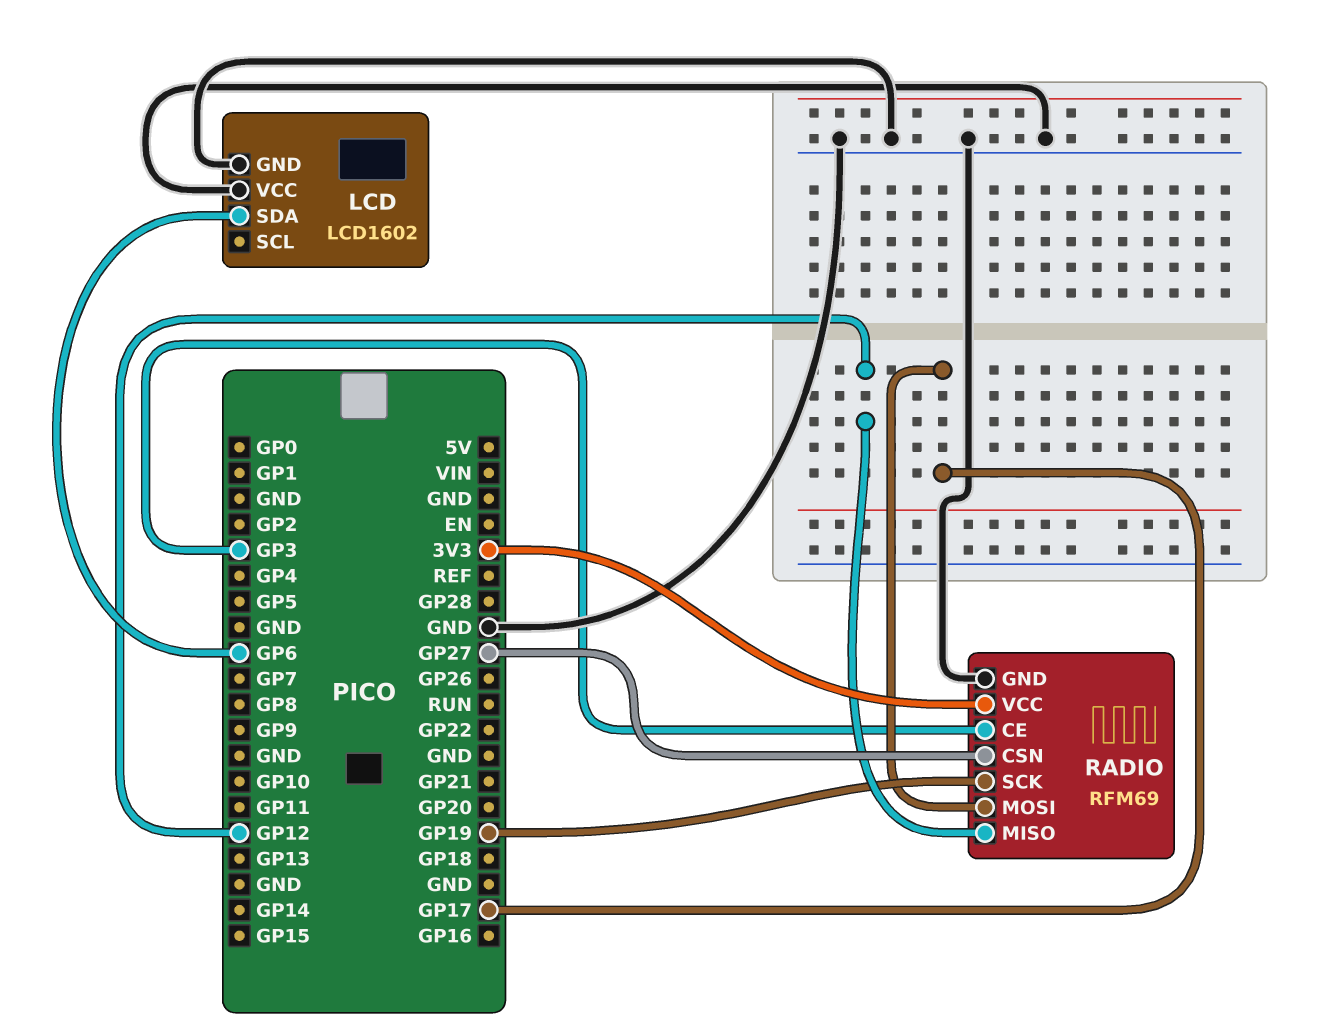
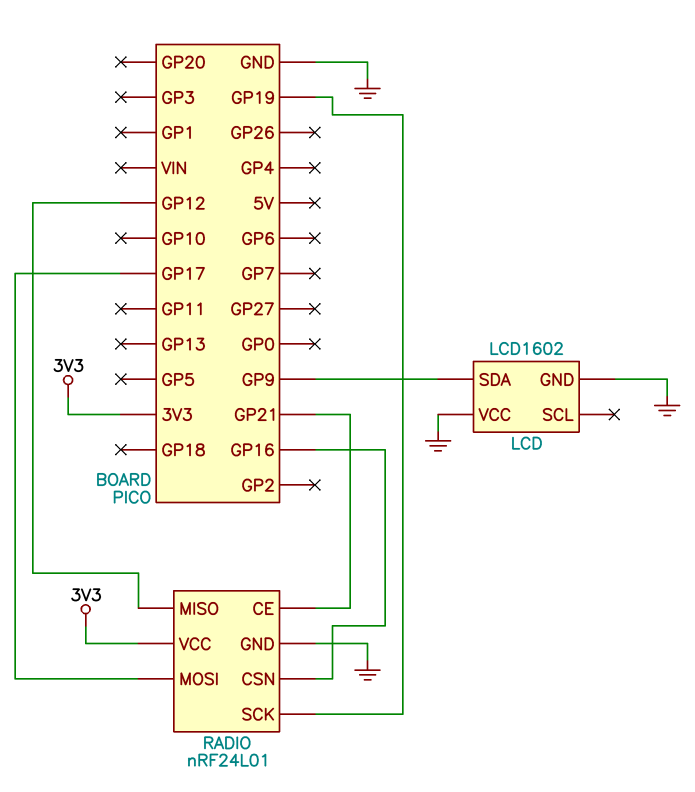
LCD pin SDA: GP6 -> GP9
RADIO: RFM69 -> nRF24L01
RADIO pin CE: GP3 -> GP21
RADIO pin CSN: GP27 -> GP16

